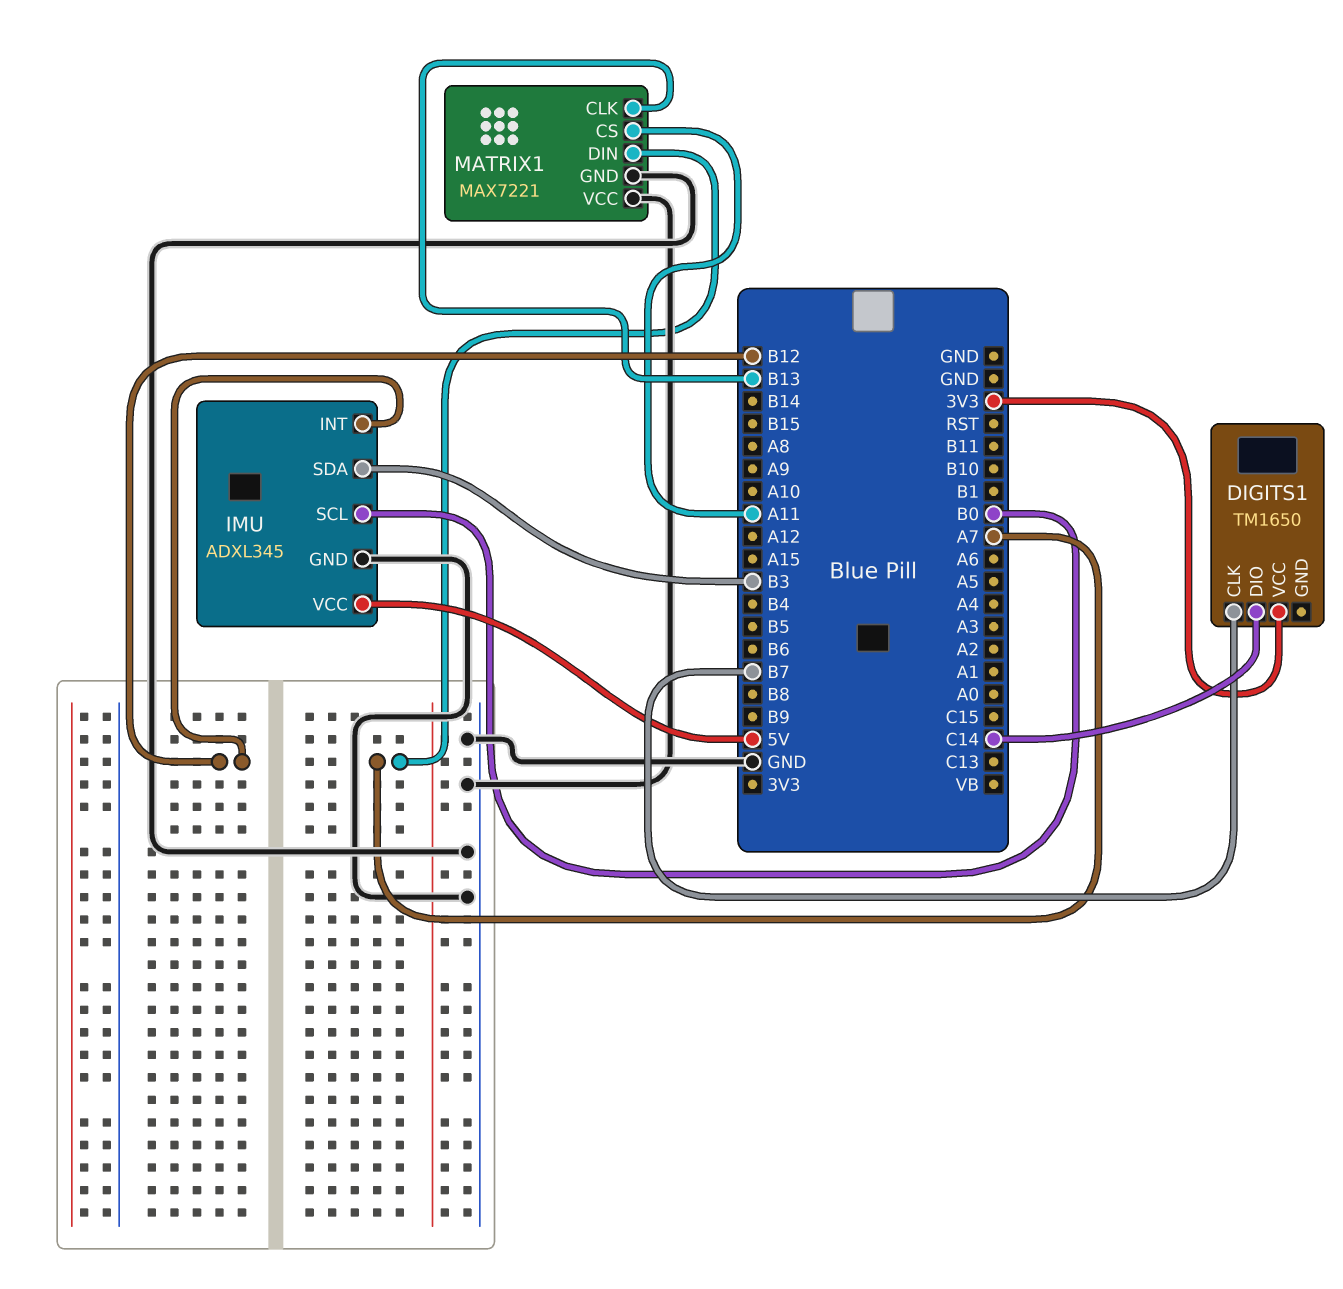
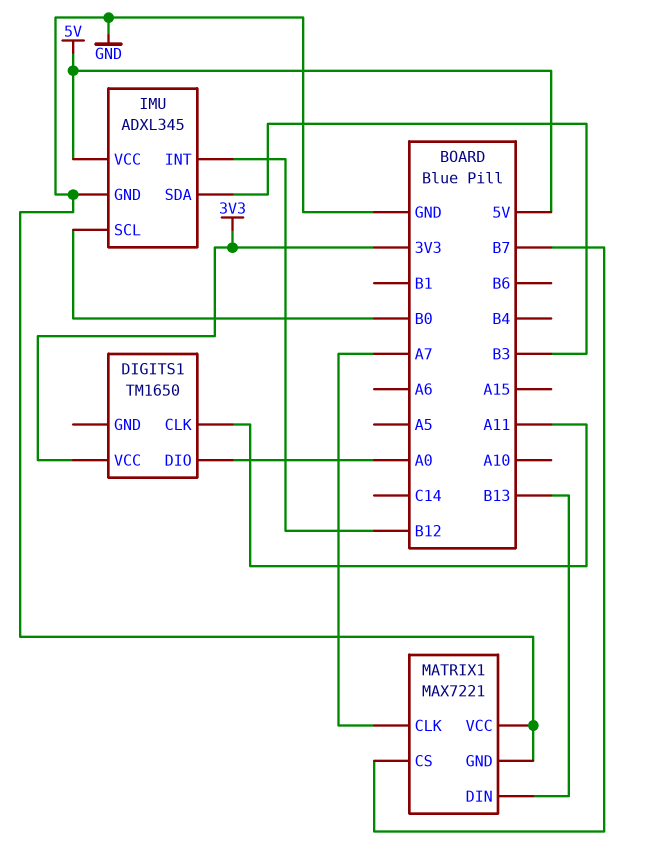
DIGITS1 pin CLK: B7 -> A11
DIGITS1 pin DIO: C14 -> A0
MATRIX1 pin CLK: B13 -> A7
MATRIX1 pin CS: A11 -> B7
MATRIX1 pin DIN: A7 -> B13

